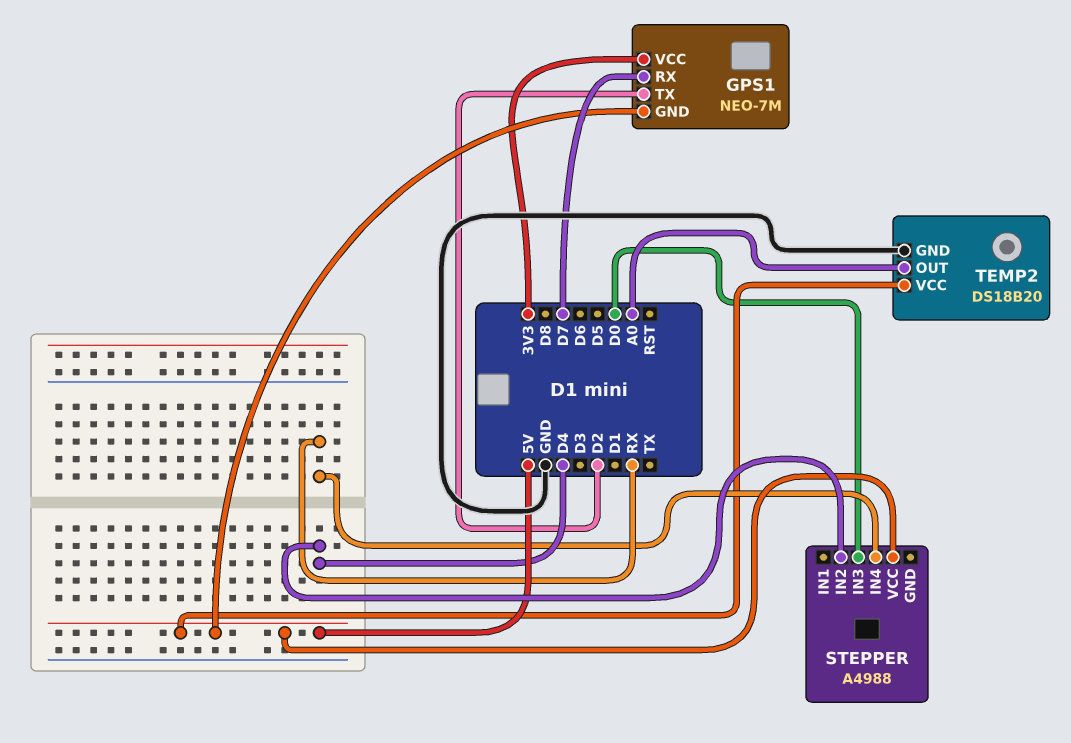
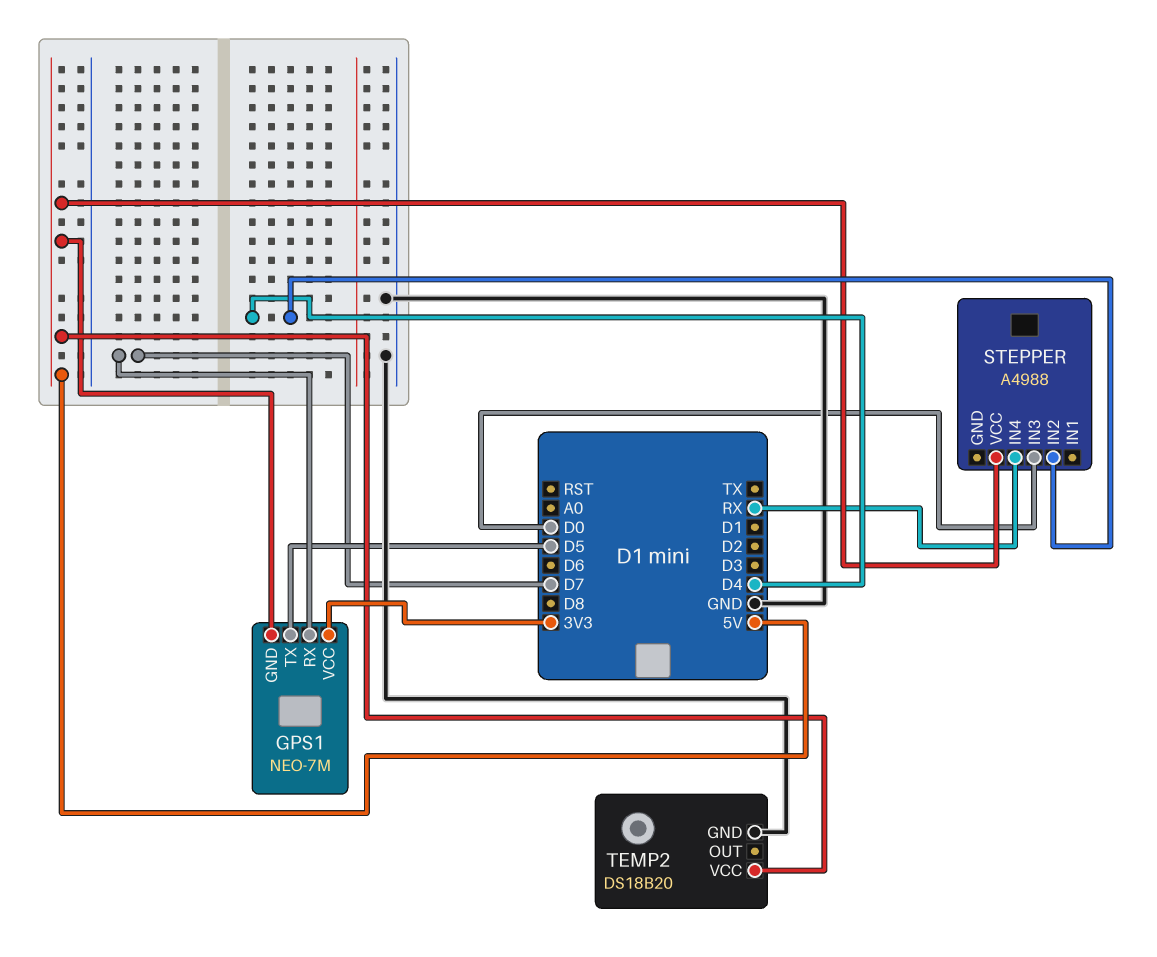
GPS1 pin TX: D2 -> D5
TEMP2 pin OUT: A0 -> none

